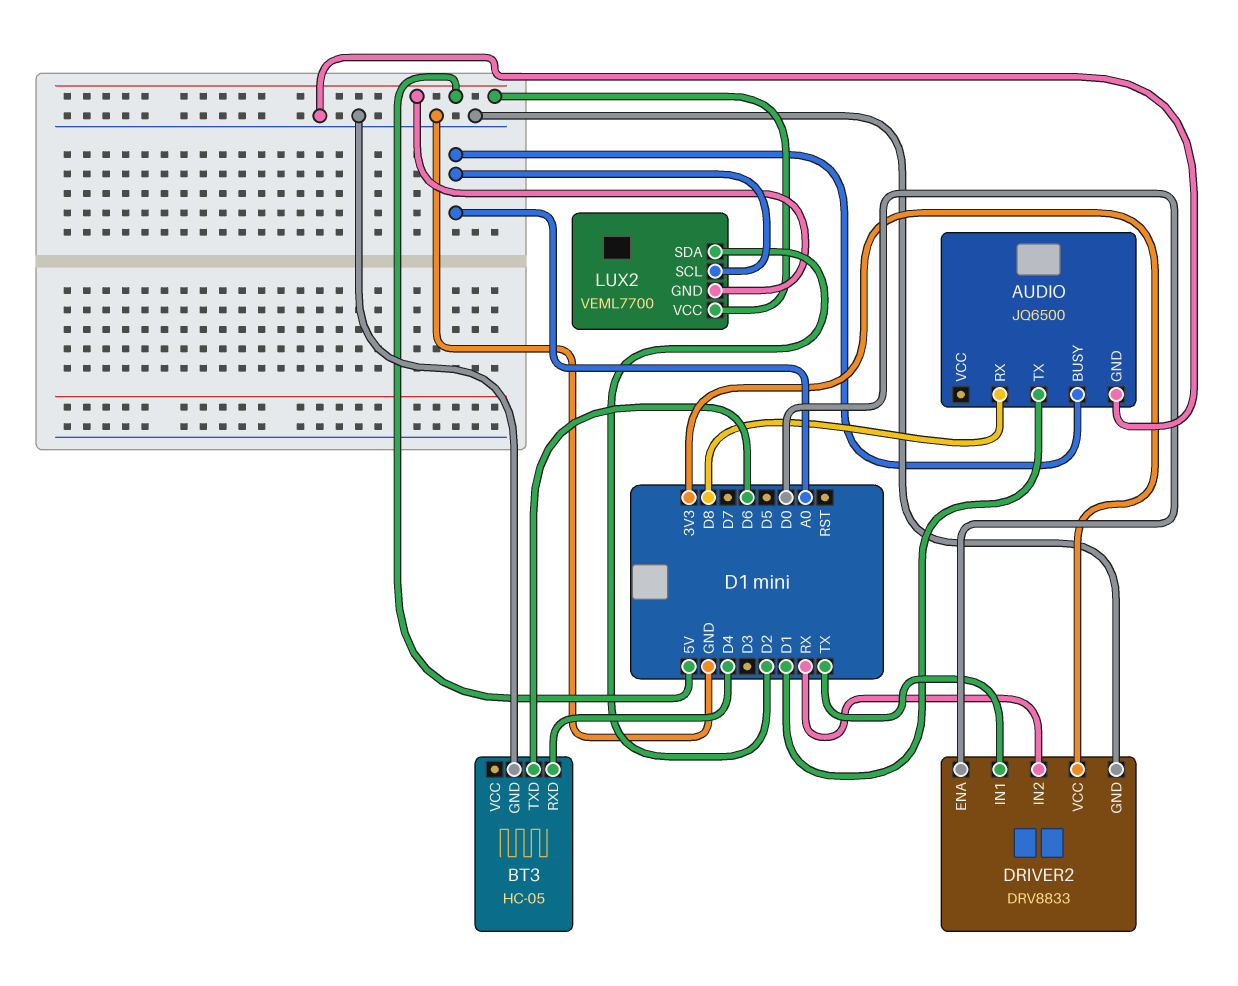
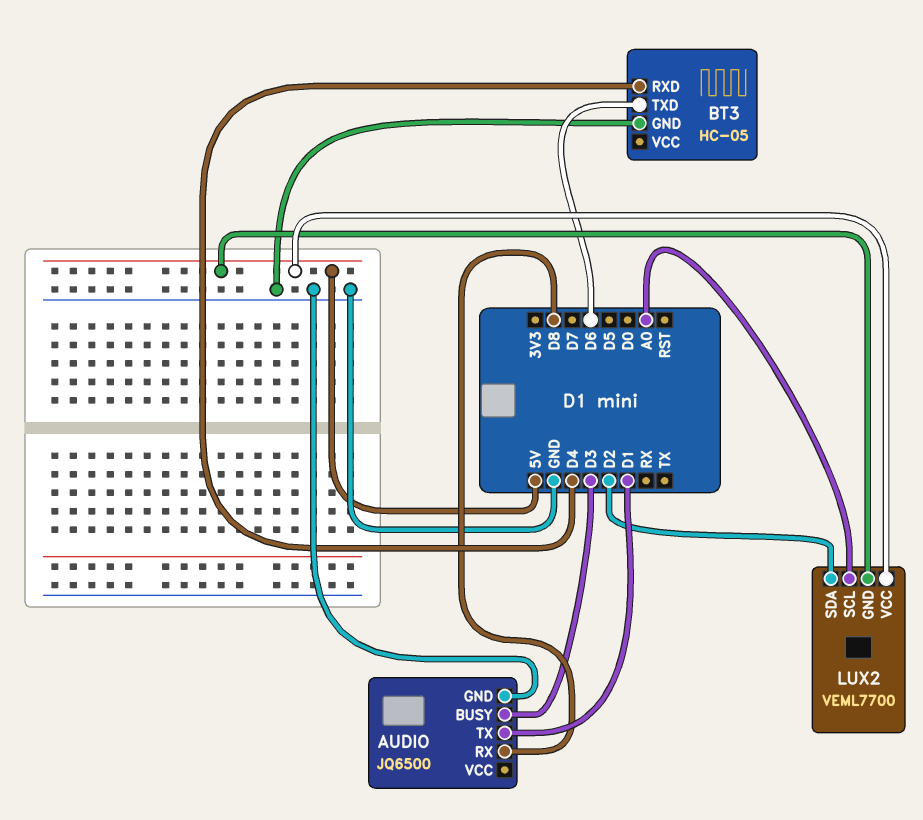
AUDIO pin BUSY: A0 -> D3
DRIVER2: DRV8833 -> none
DRIVER2 pin ENA: D0 -> none
DRIVER2 pin GND: GND -> none
DRIVER2 pin IN1: TX -> none
DRIVER2 pin IN2: RX -> none
DRIVER2 pin VCC: 3V3 -> none

